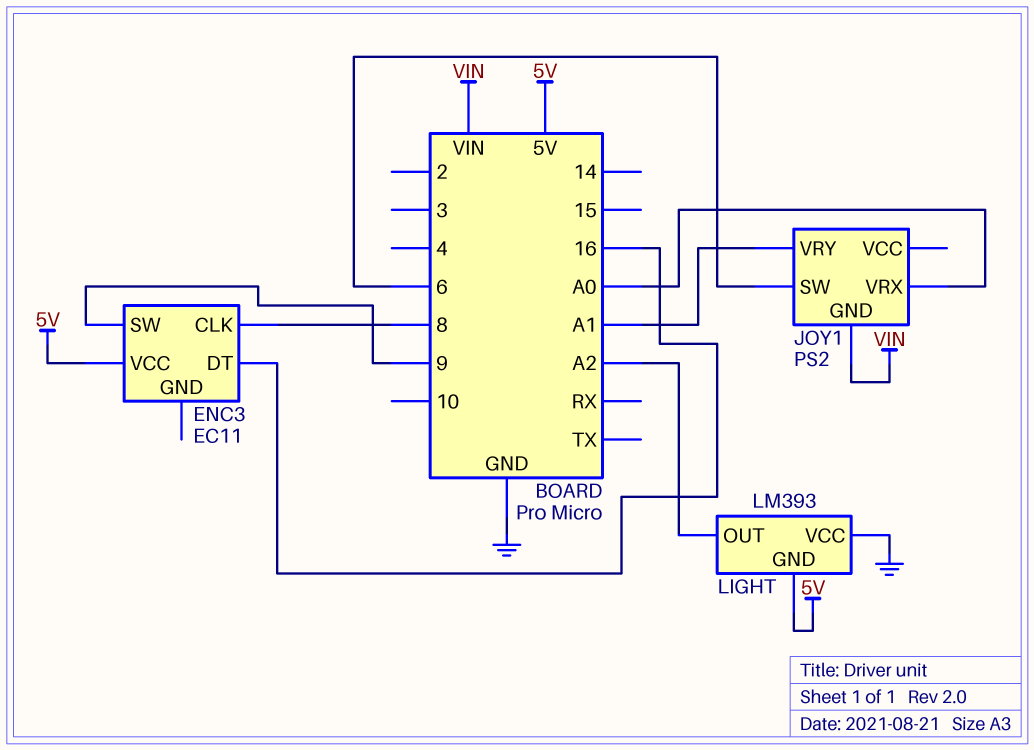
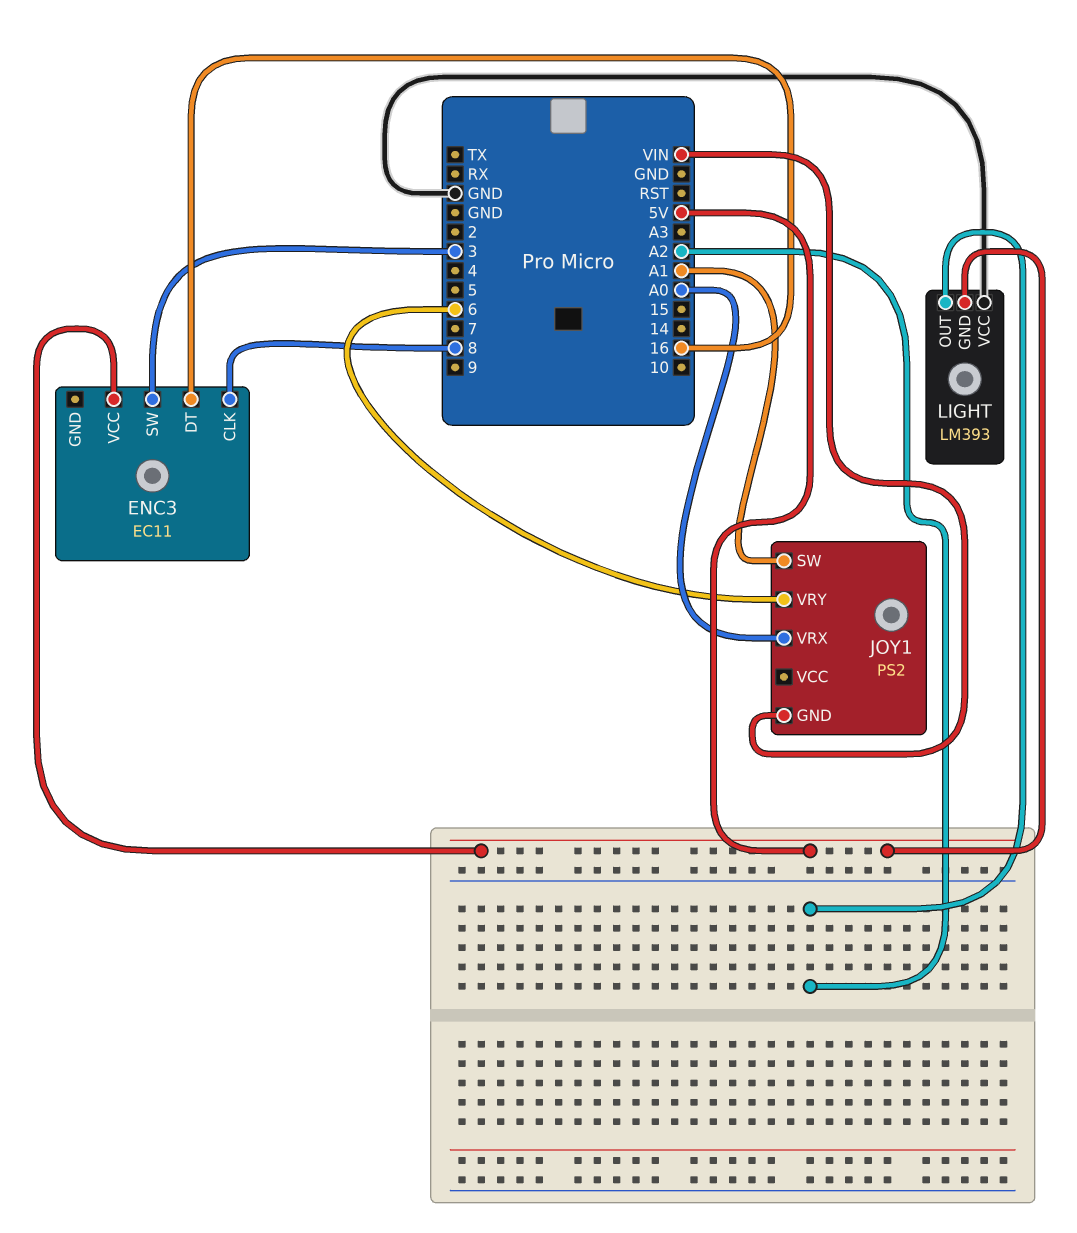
ENC3 pin SW: 9 -> 3
JOY1 pin SW: 6 -> A1
JOY1 pin VRY: A1 -> 6

